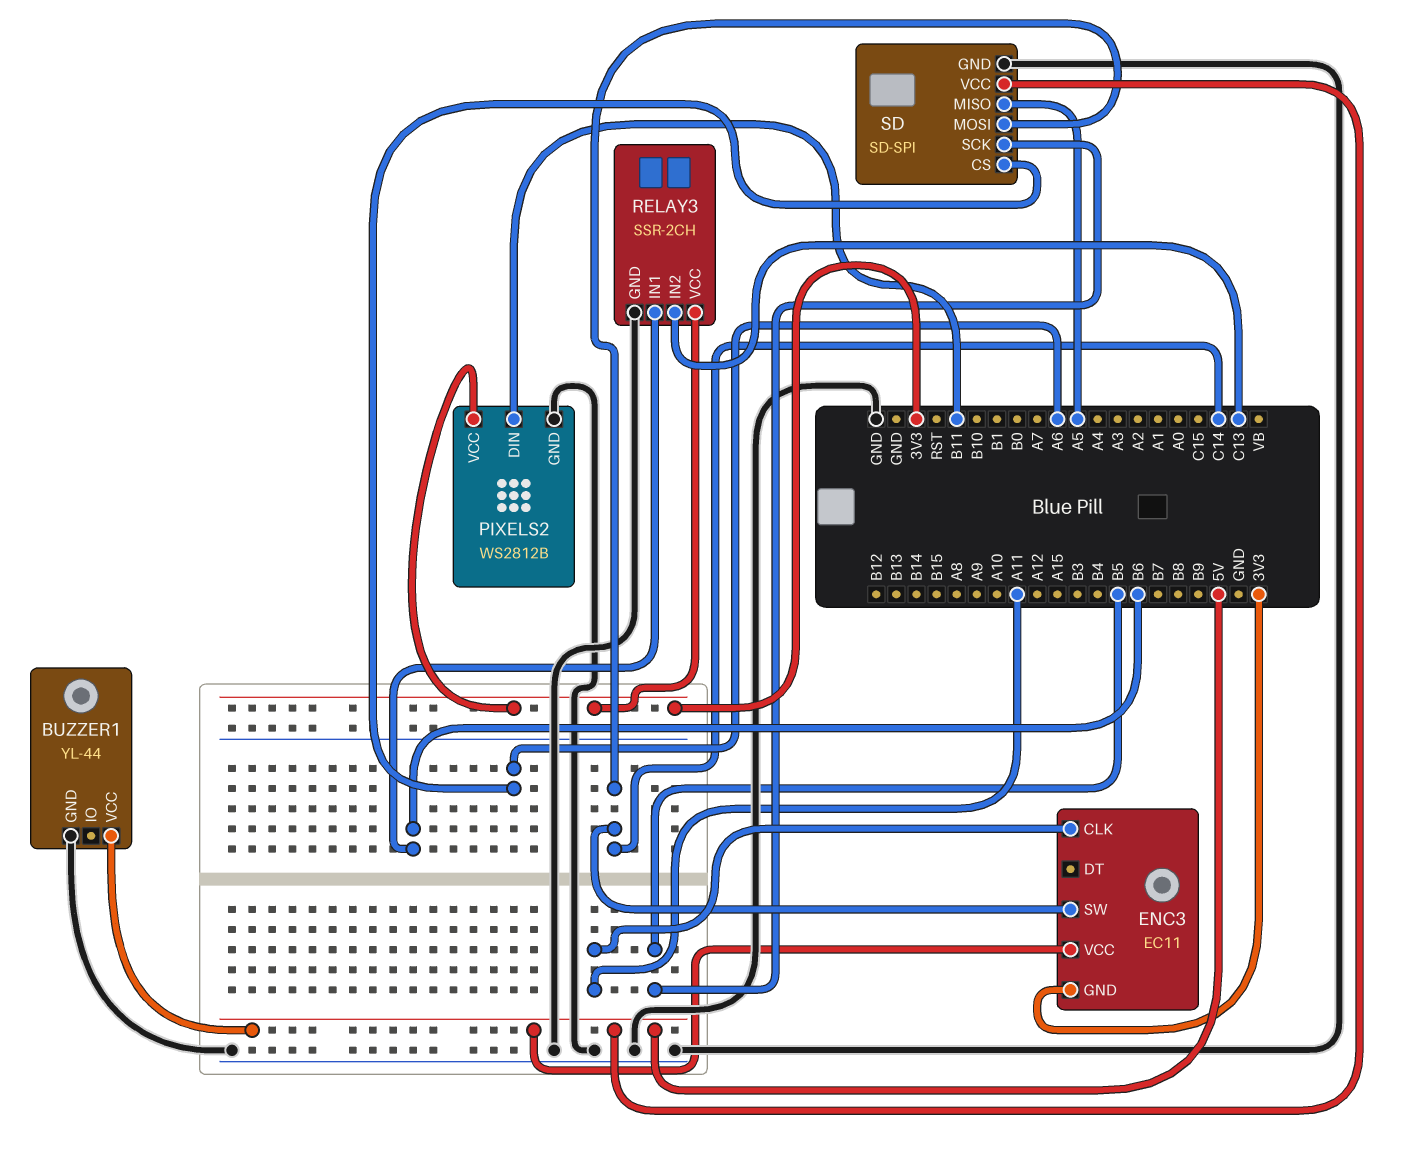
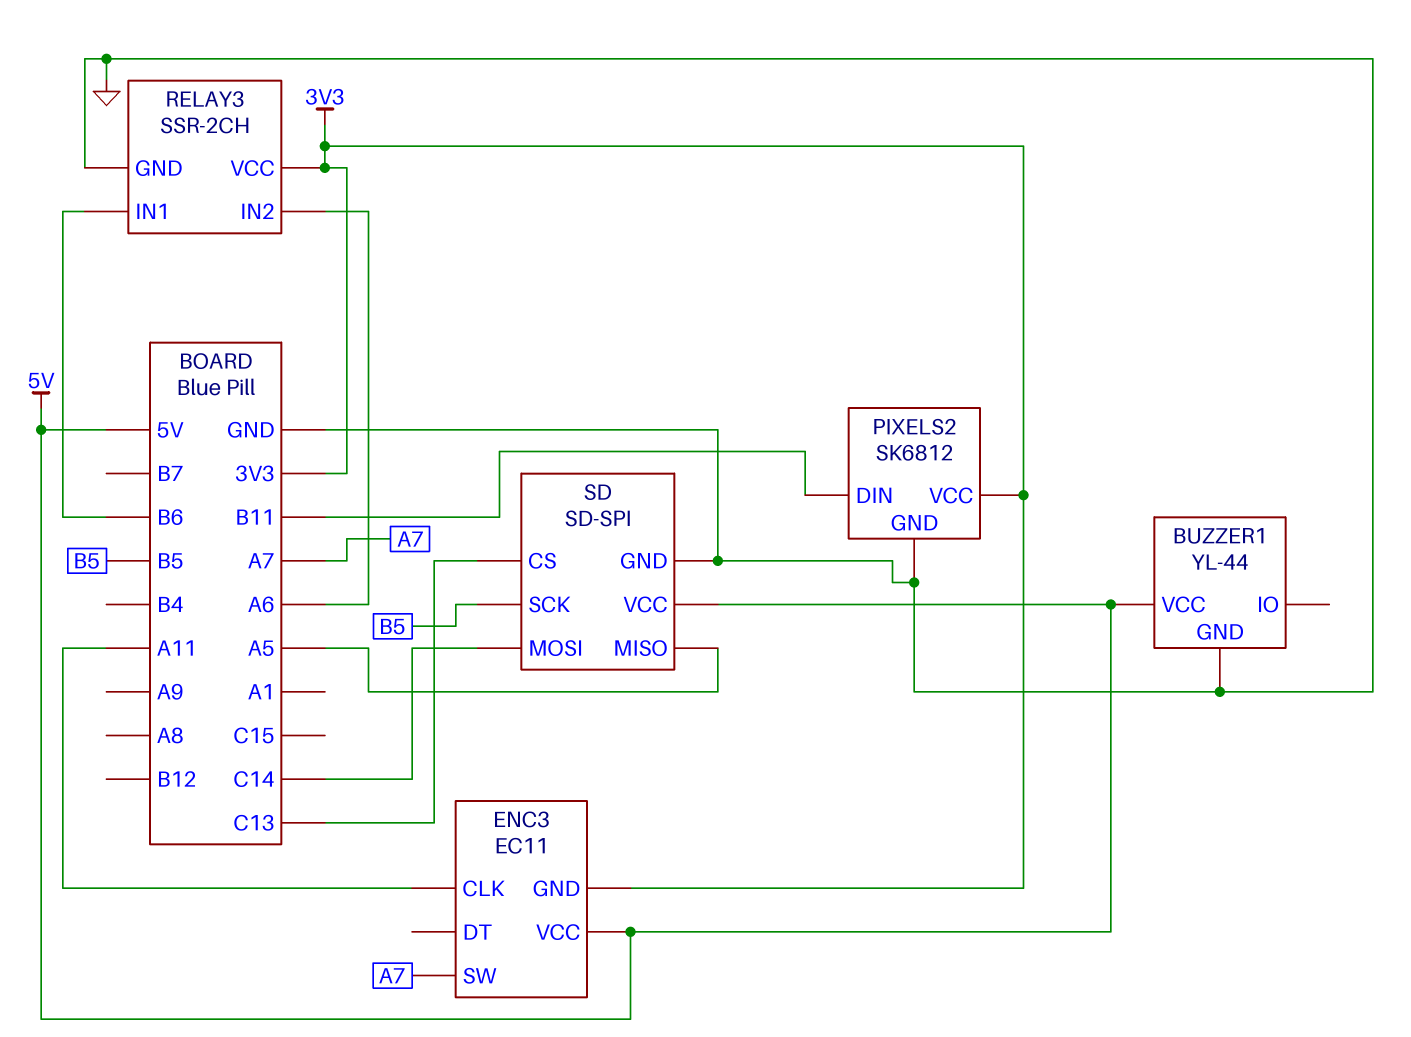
ENC3 pin SW: C14 -> A7
PIXELS2: WS2812B -> SK6812
RELAY3 pin IN2: C13 -> A6
SD pin CS: A6 -> C13

